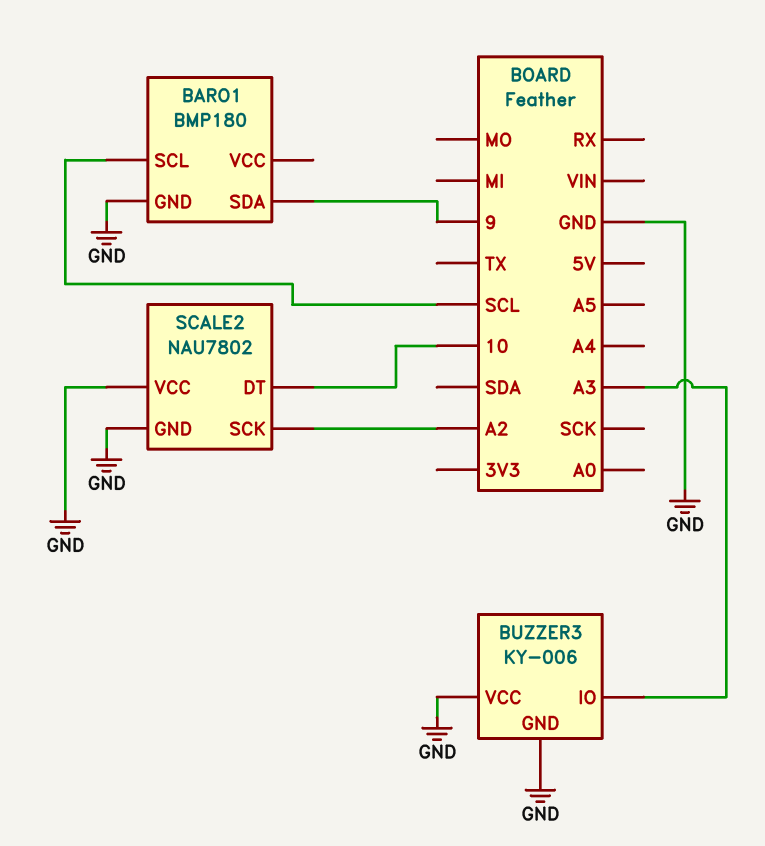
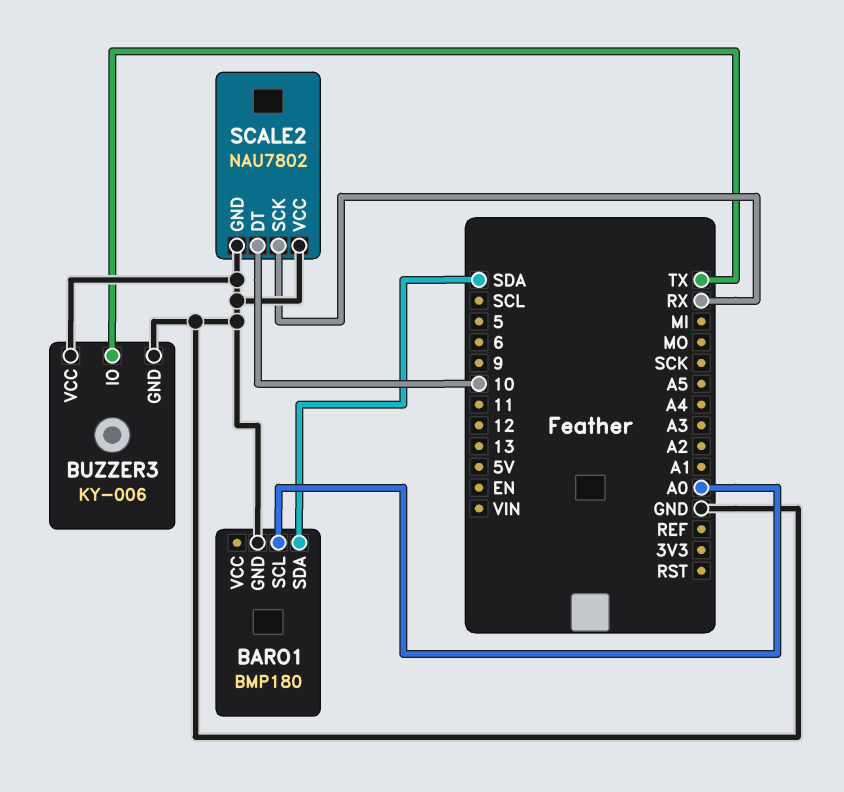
BARO1 pin SCL: SCL -> A0
BARO1 pin SDA: 9 -> SDA
BUZZER3 pin IO: A3 -> TX
SCALE2 pin SCK: A2 -> RX

